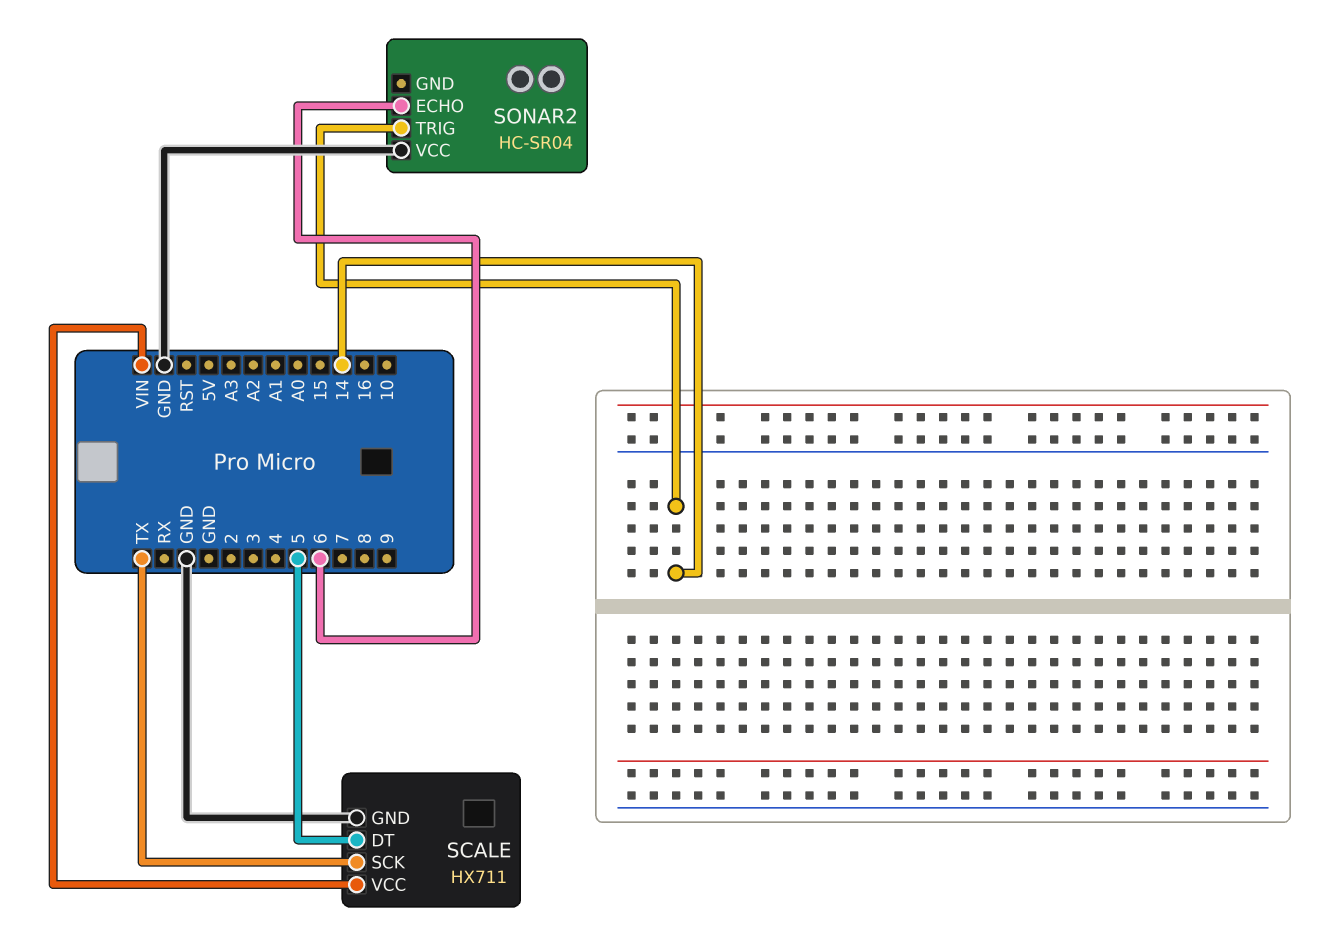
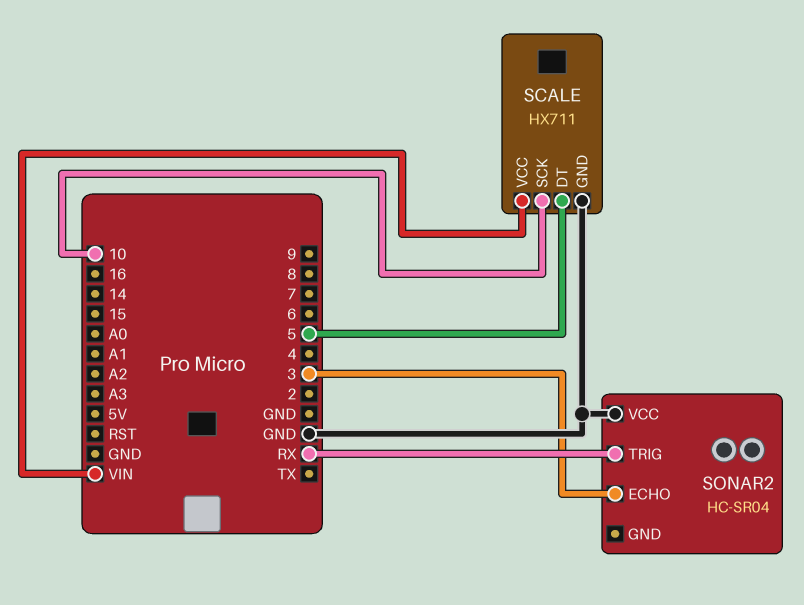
SCALE pin SCK: TX -> 10
SONAR2 pin ECHO: 6 -> 3
SONAR2 pin TRIG: 14 -> RX

